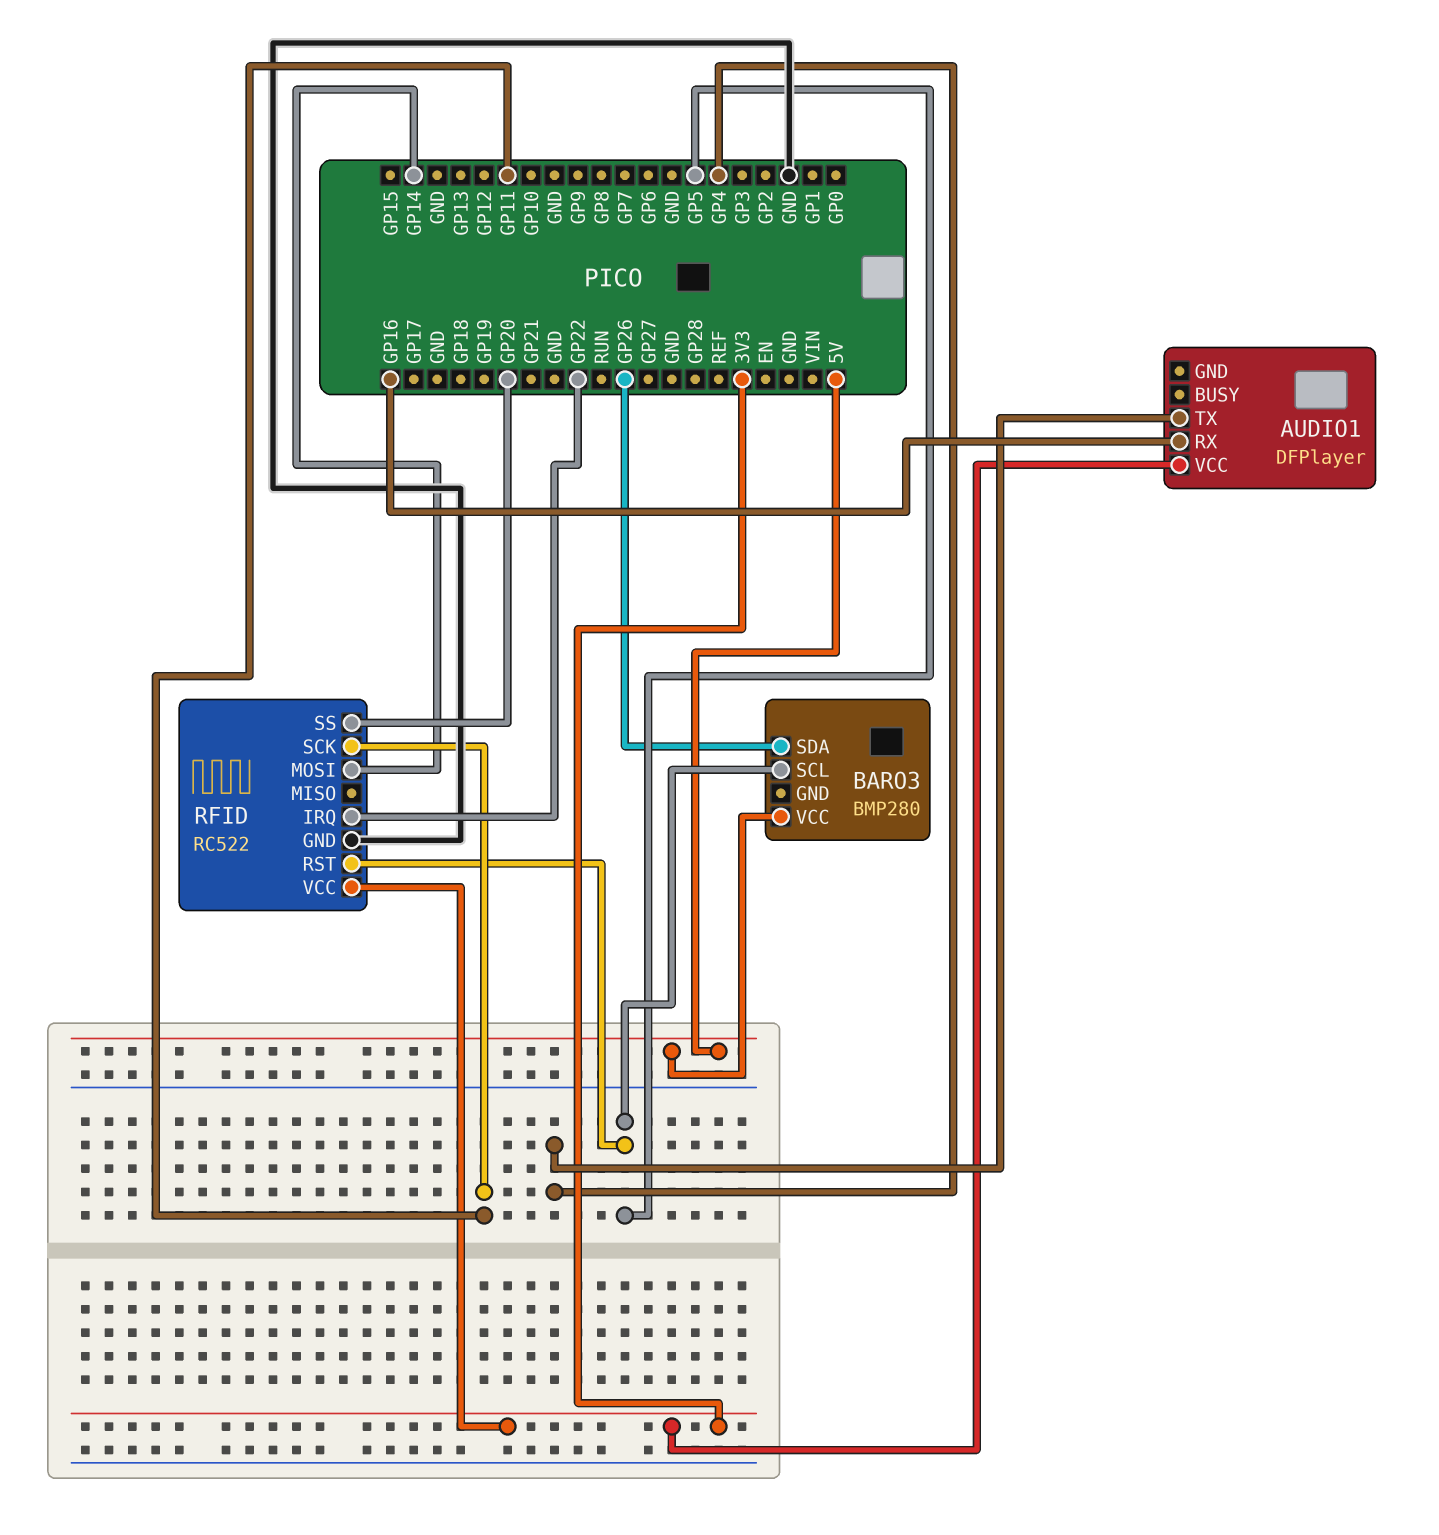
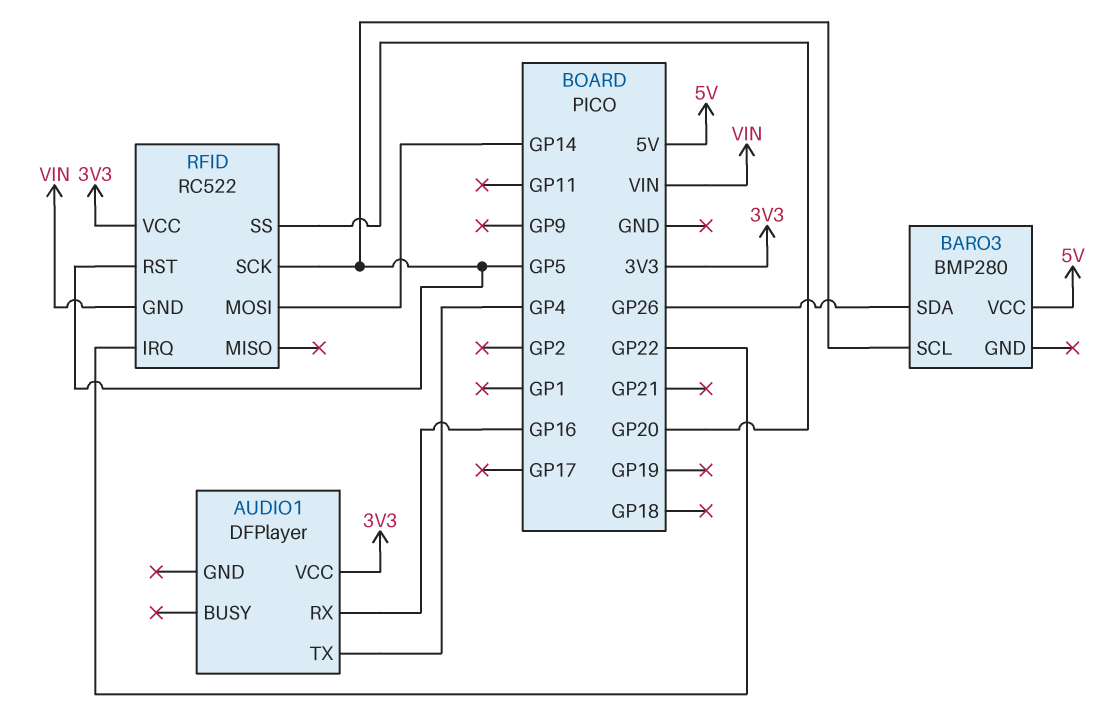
RFID pin GND: GND -> VIN
RFID pin SCK: GP11 -> GP5

